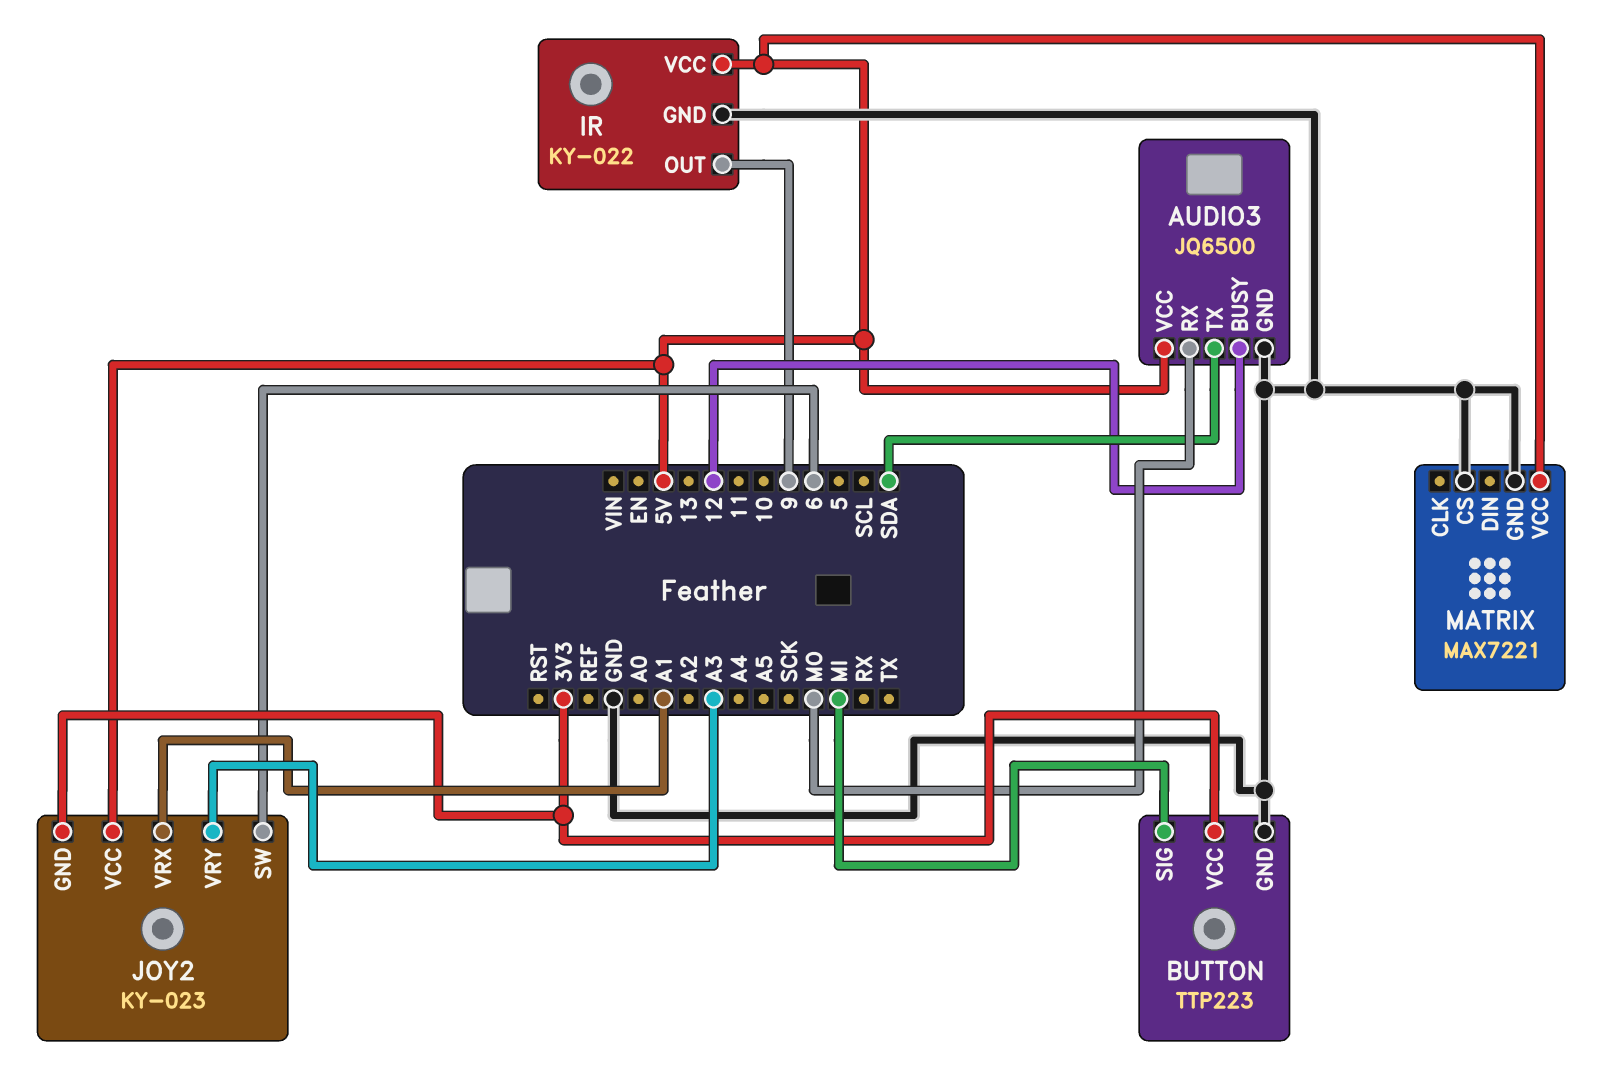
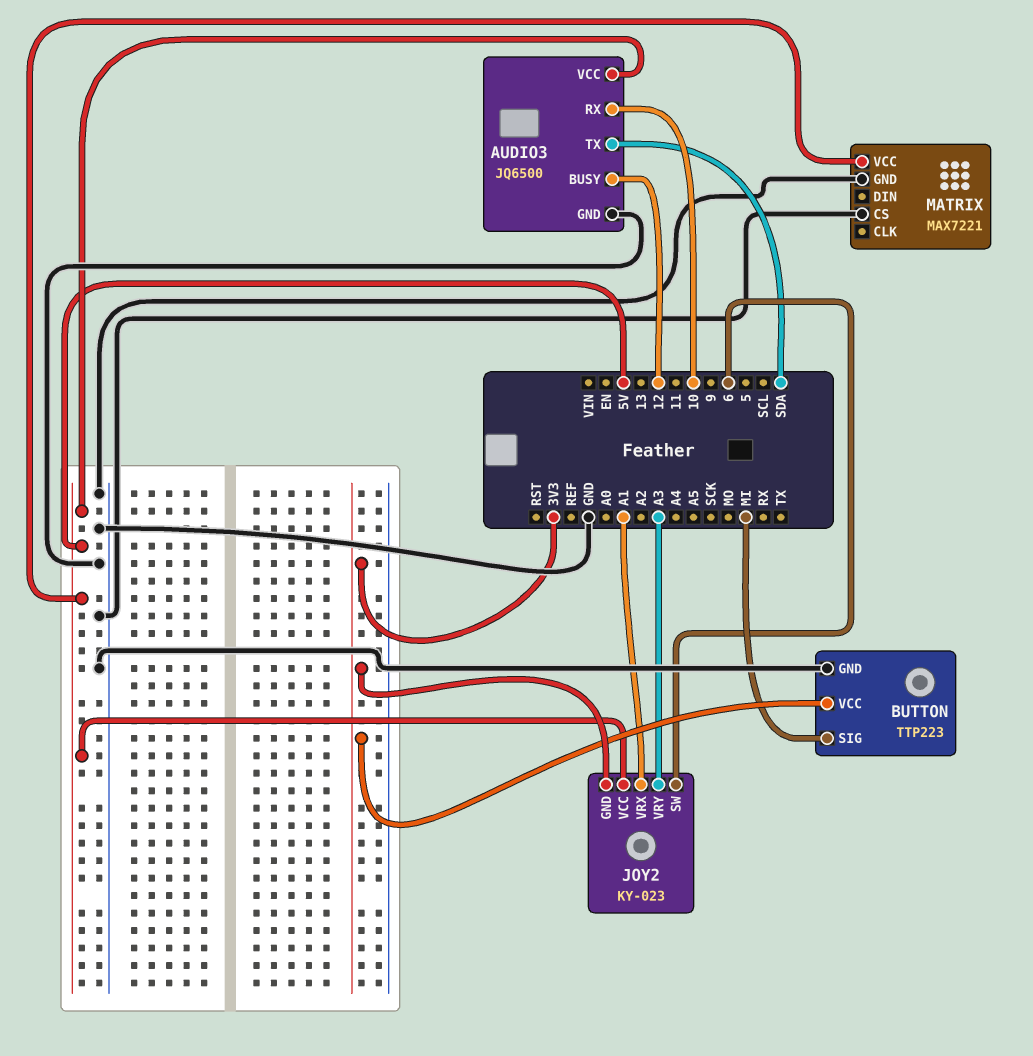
AUDIO3 pin RX: MO -> 10
IR: KY-022 -> none
IR pin GND: GND -> none
IR pin OUT: 9 -> none
IR pin VCC: 5V -> none

